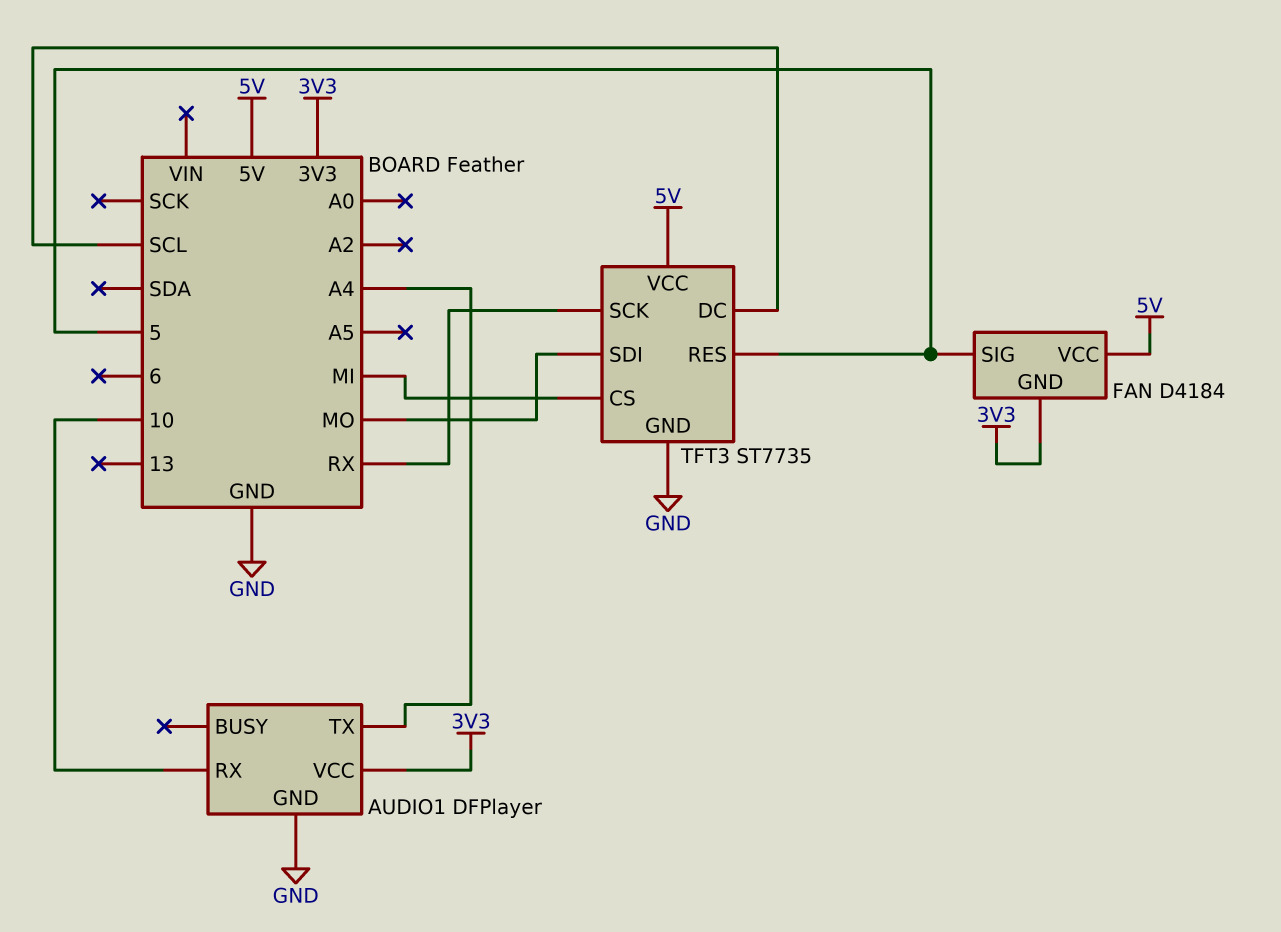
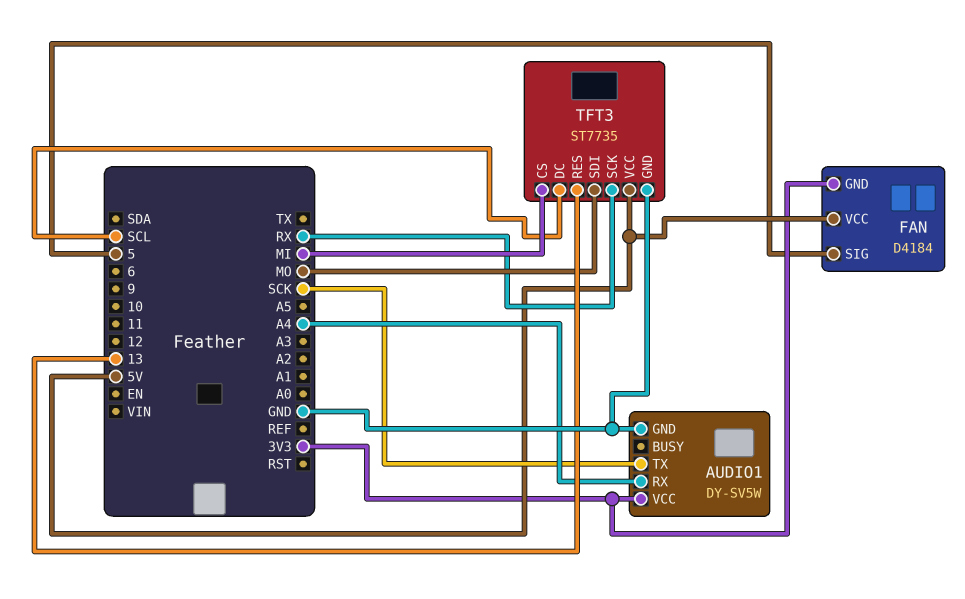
AUDIO1: DFPlayer -> DY-SV5W
AUDIO1 pin RX: 10 -> A4
AUDIO1 pin TX: A4 -> SCK
TFT3 pin RES: 5 -> 13

